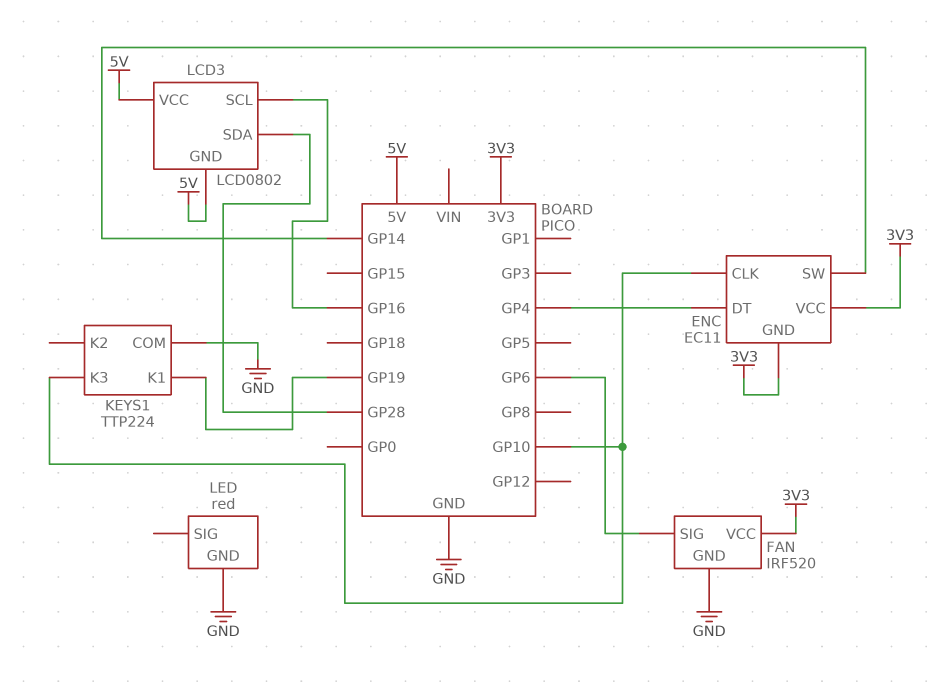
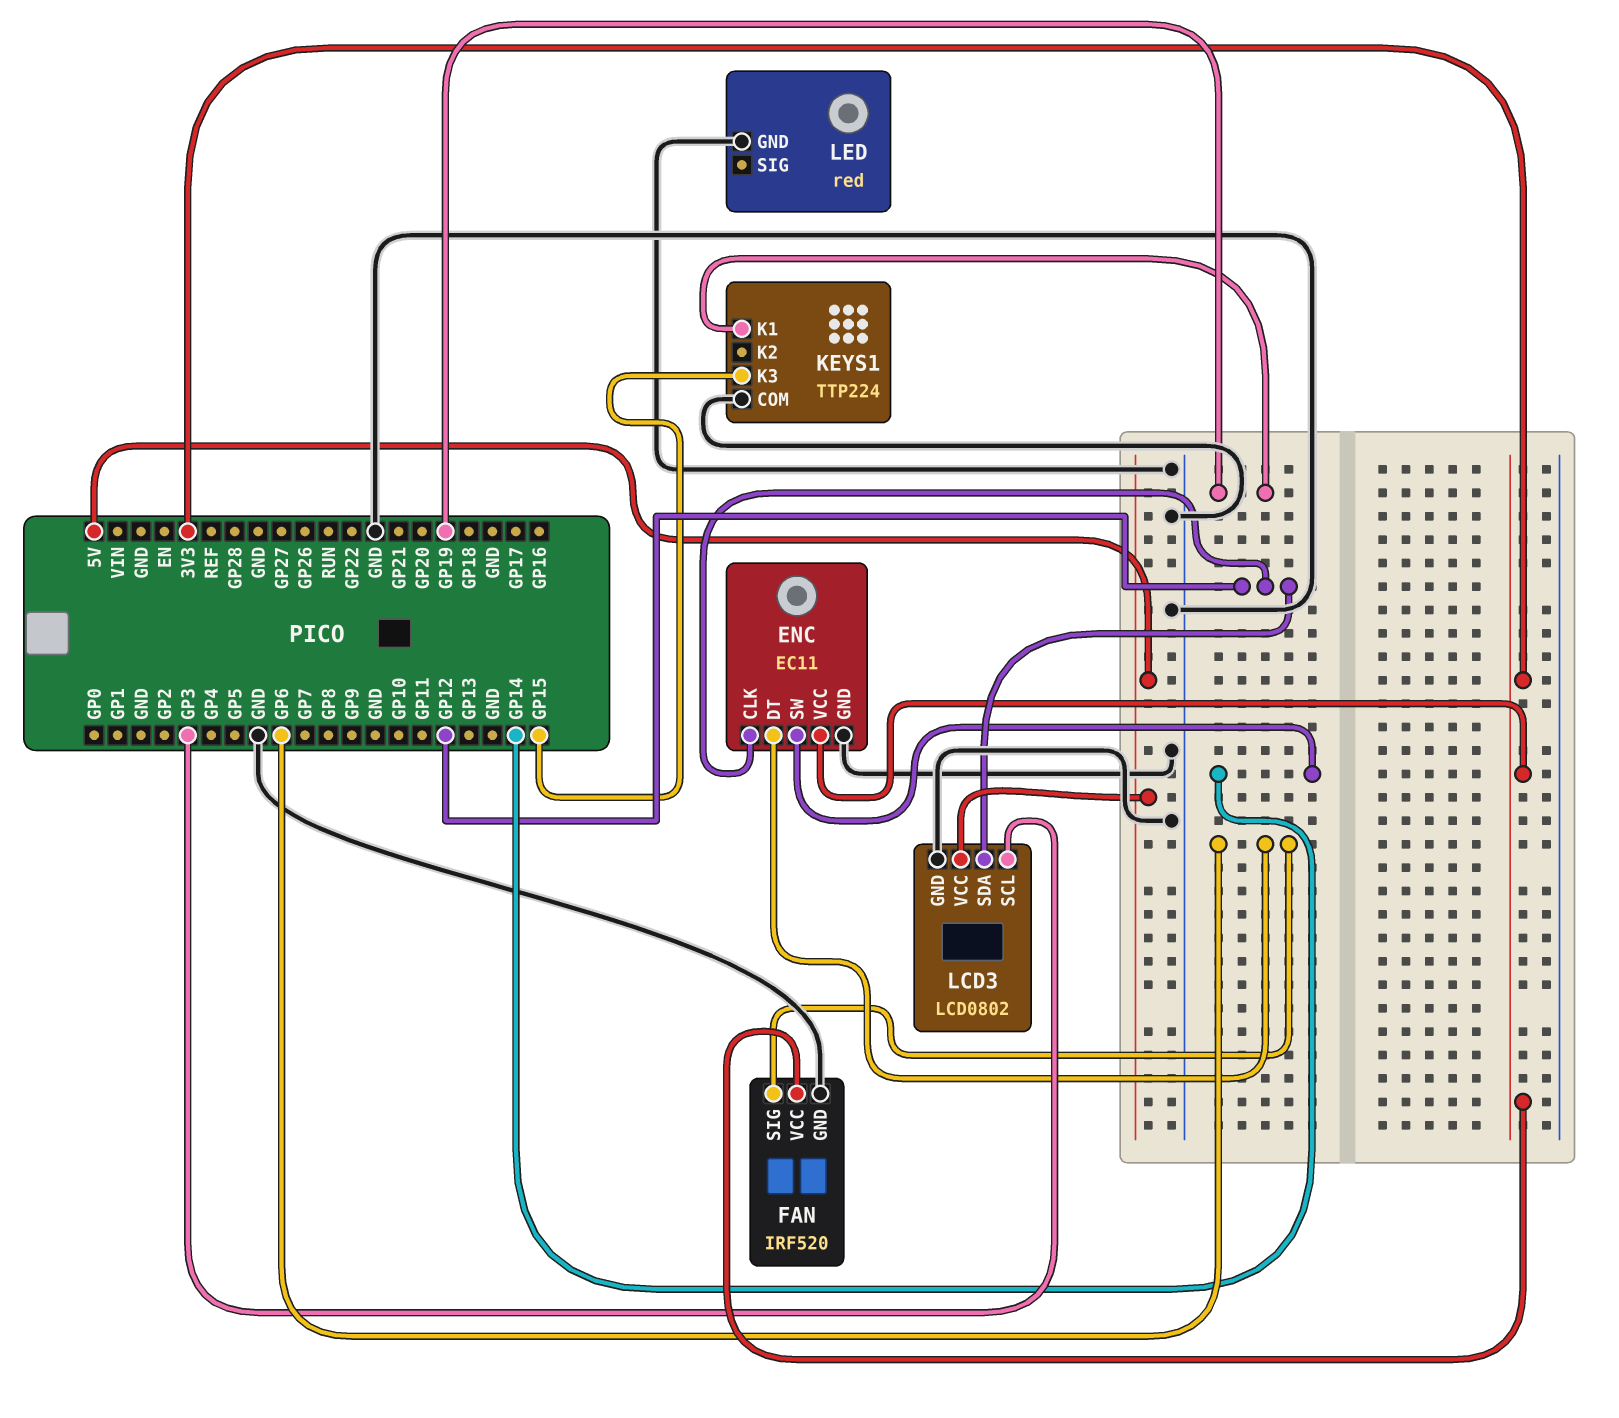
ENC pin CLK: GP10 -> GP12
ENC pin DT: GP4 -> GP6
ENC pin GND: 3V3 -> GND
KEYS1 pin K3: GP10 -> GP15
LCD3 pin GND: 5V -> GND
LCD3 pin SCL: GP16 -> GP3
LCD3 pin SDA: GP28 -> GP12

